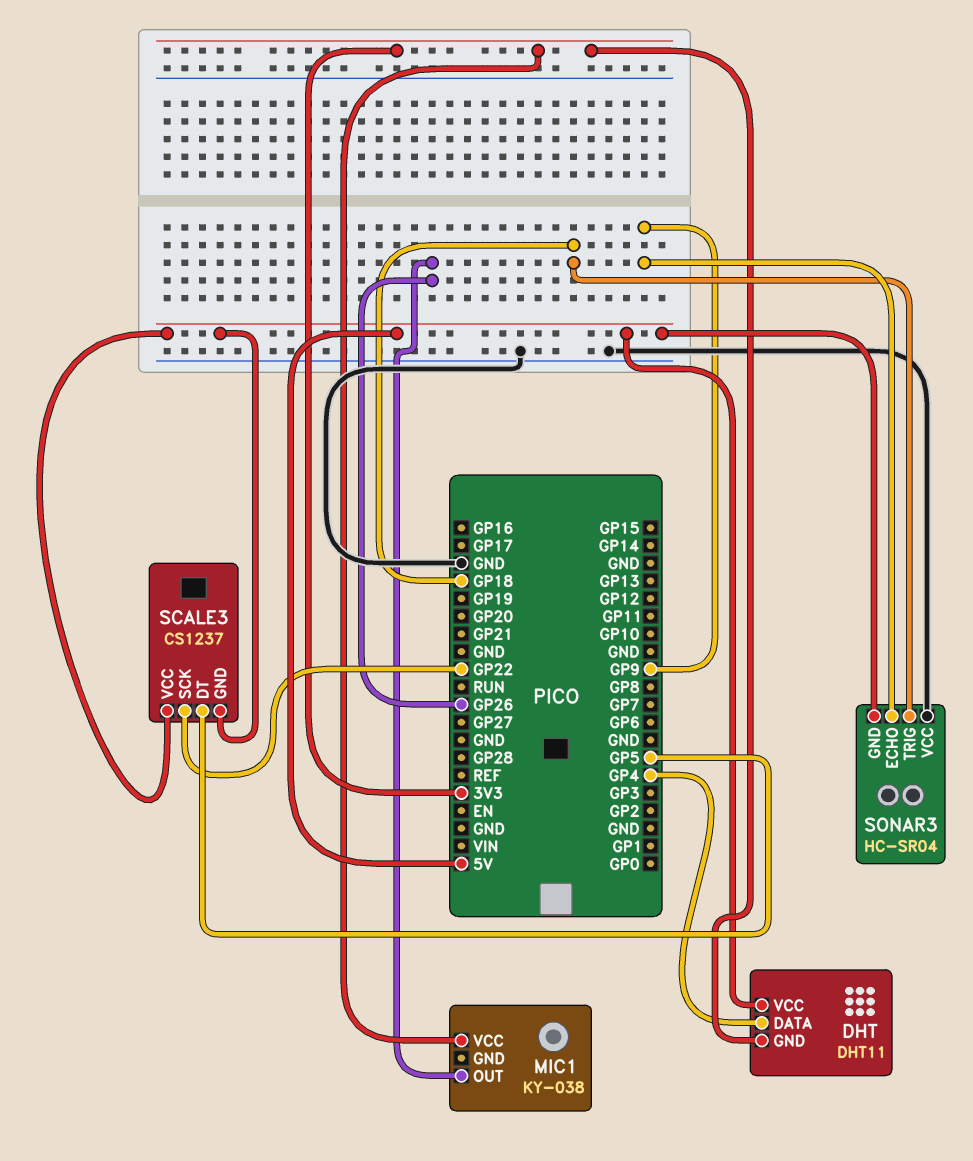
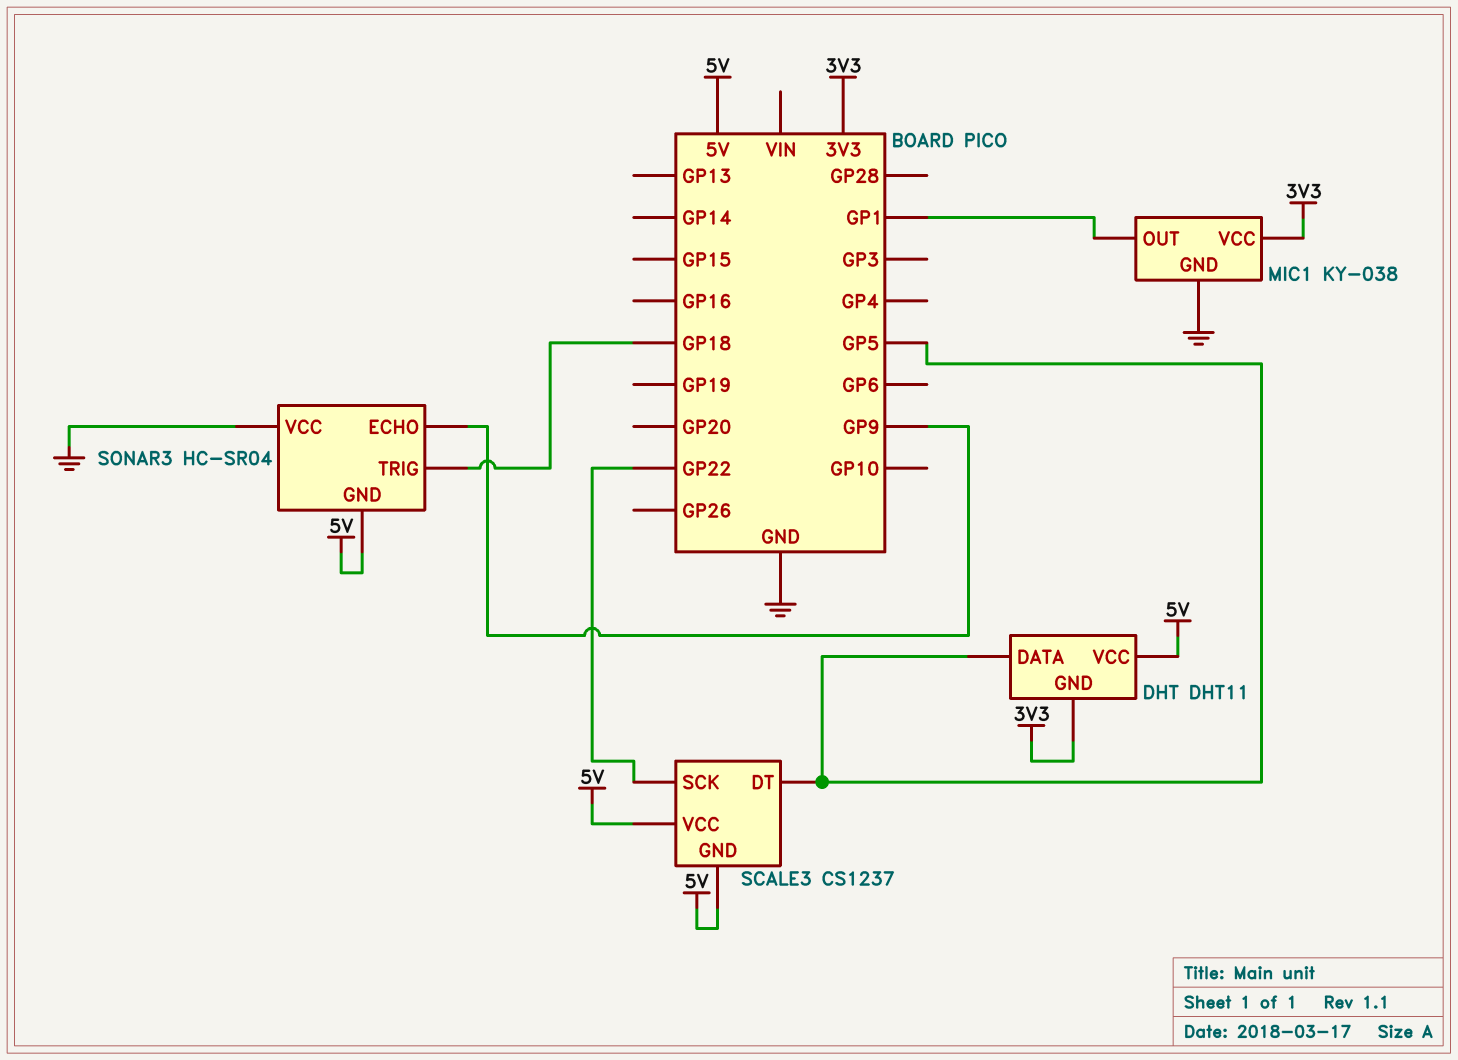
DHT pin DATA: GP4 -> GP5
MIC1 pin GND: none -> GND
MIC1 pin OUT: GP26 -> GP1

